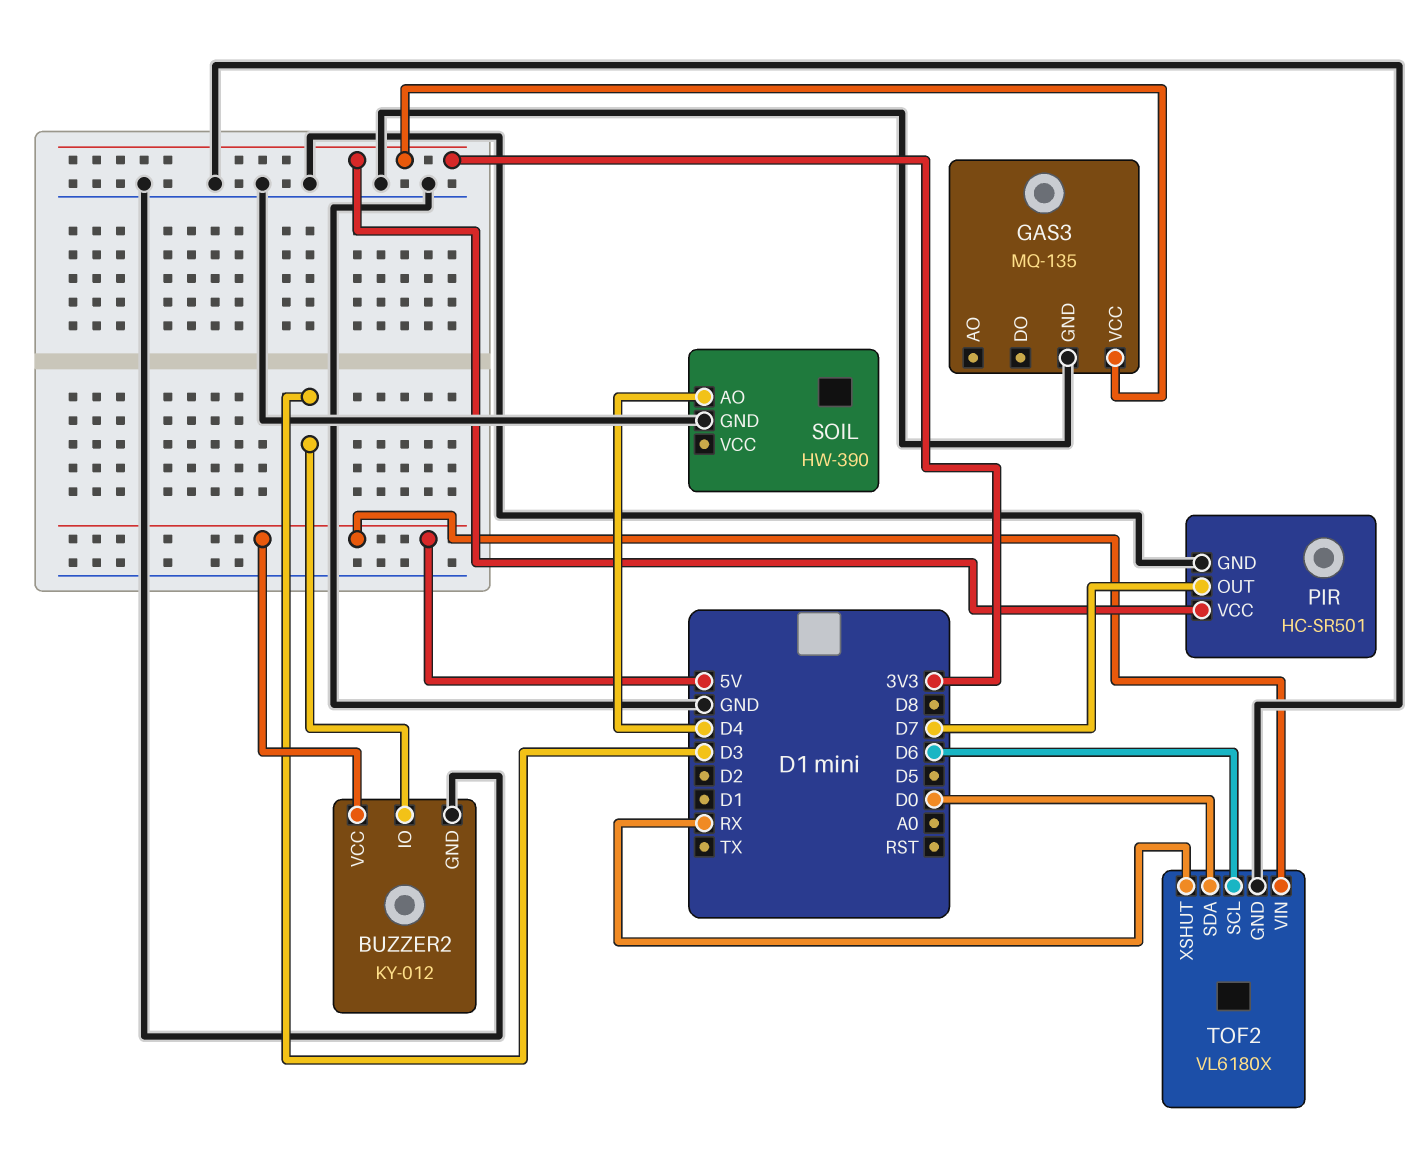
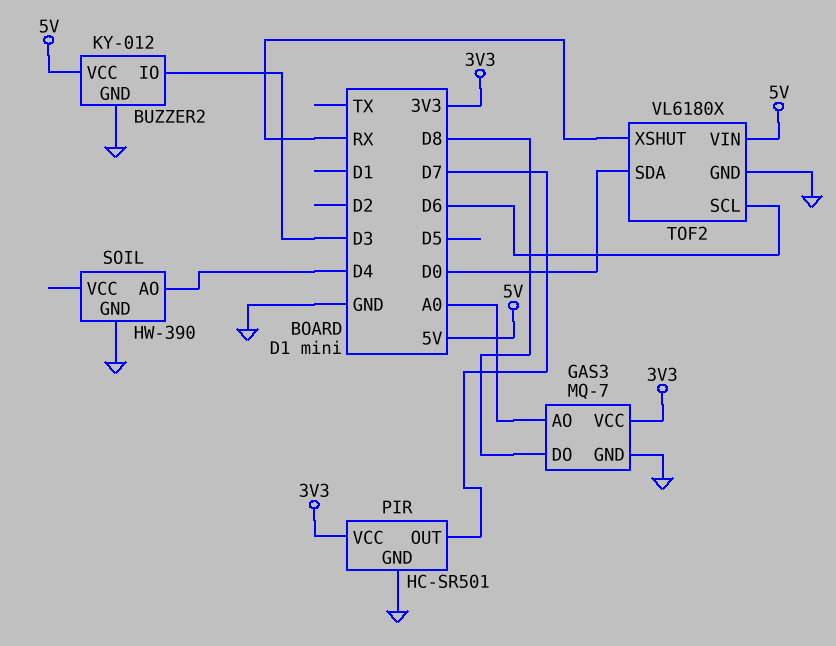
GAS3: MQ-135 -> MQ-7
GAS3 pin AO: none -> A0
GAS3 pin DO: none -> D8

